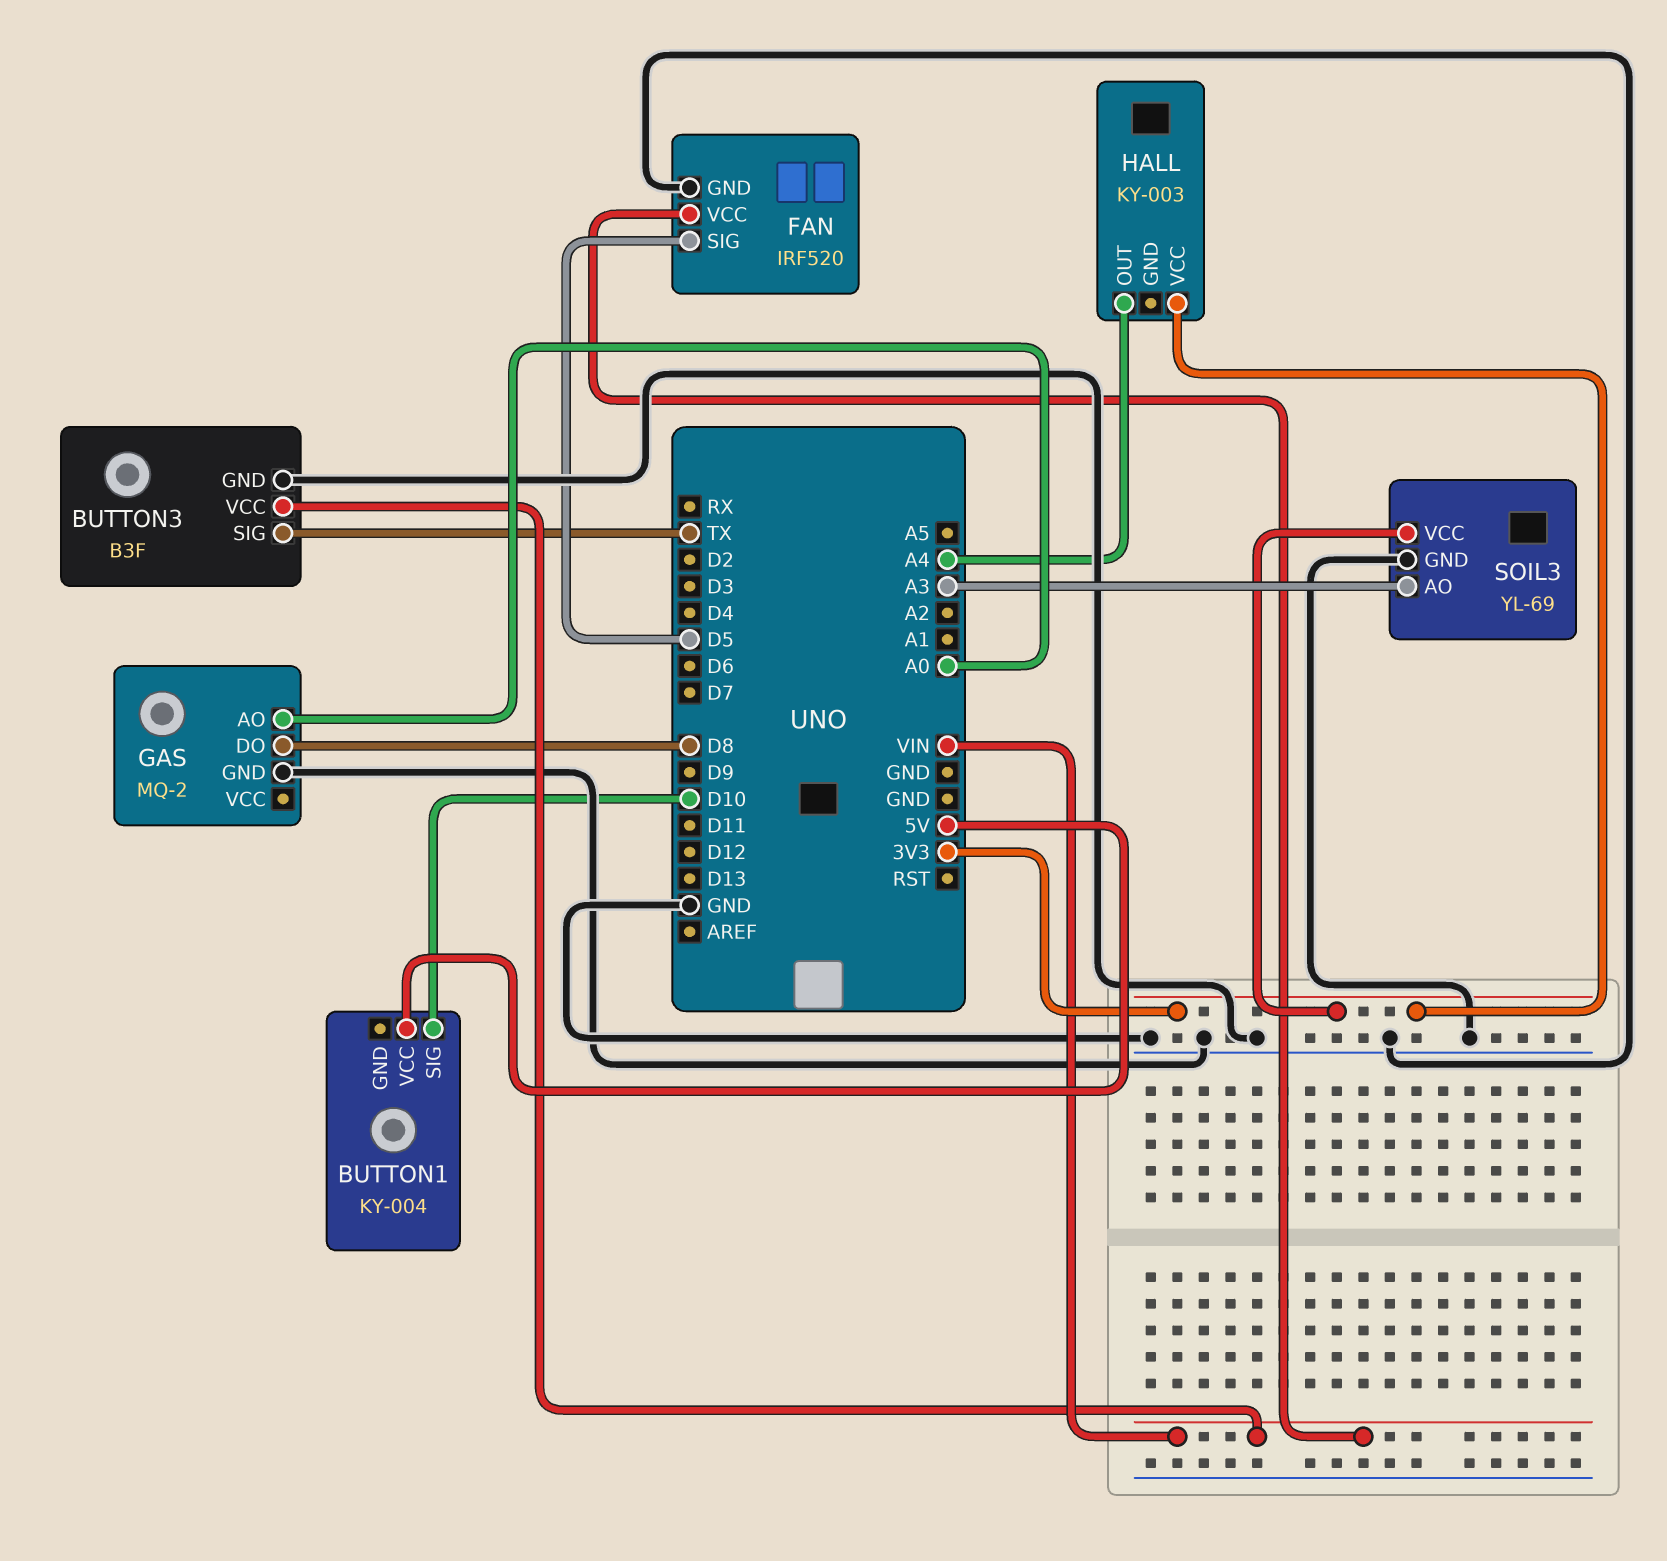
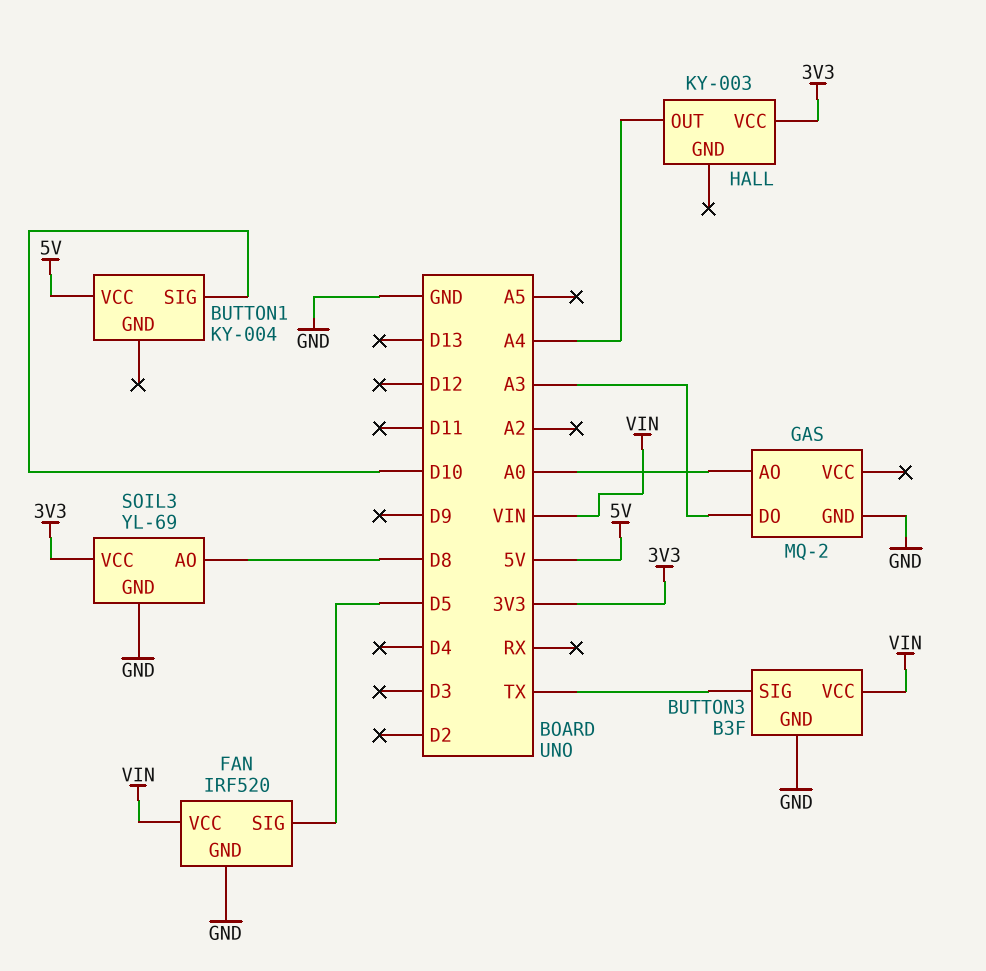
GAS pin DO: D8 -> A3
SOIL3 pin AO: A3 -> D8

